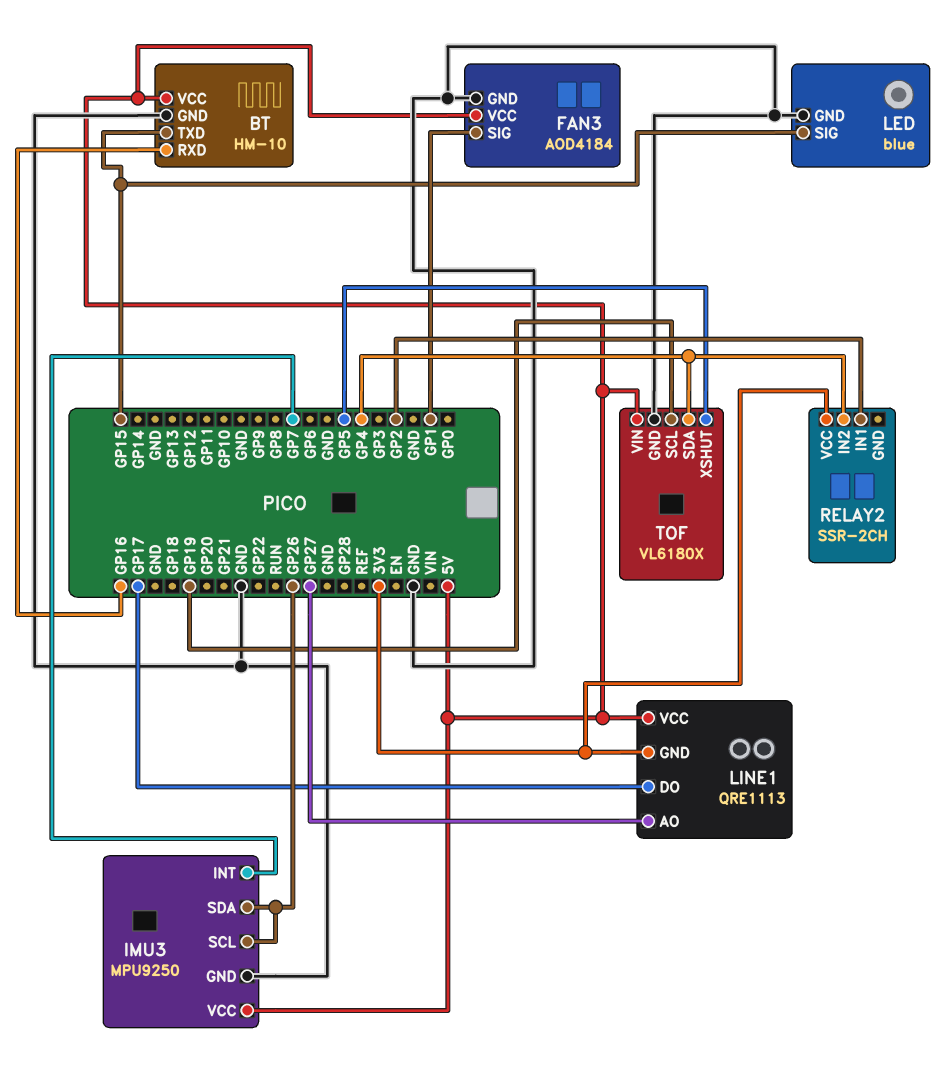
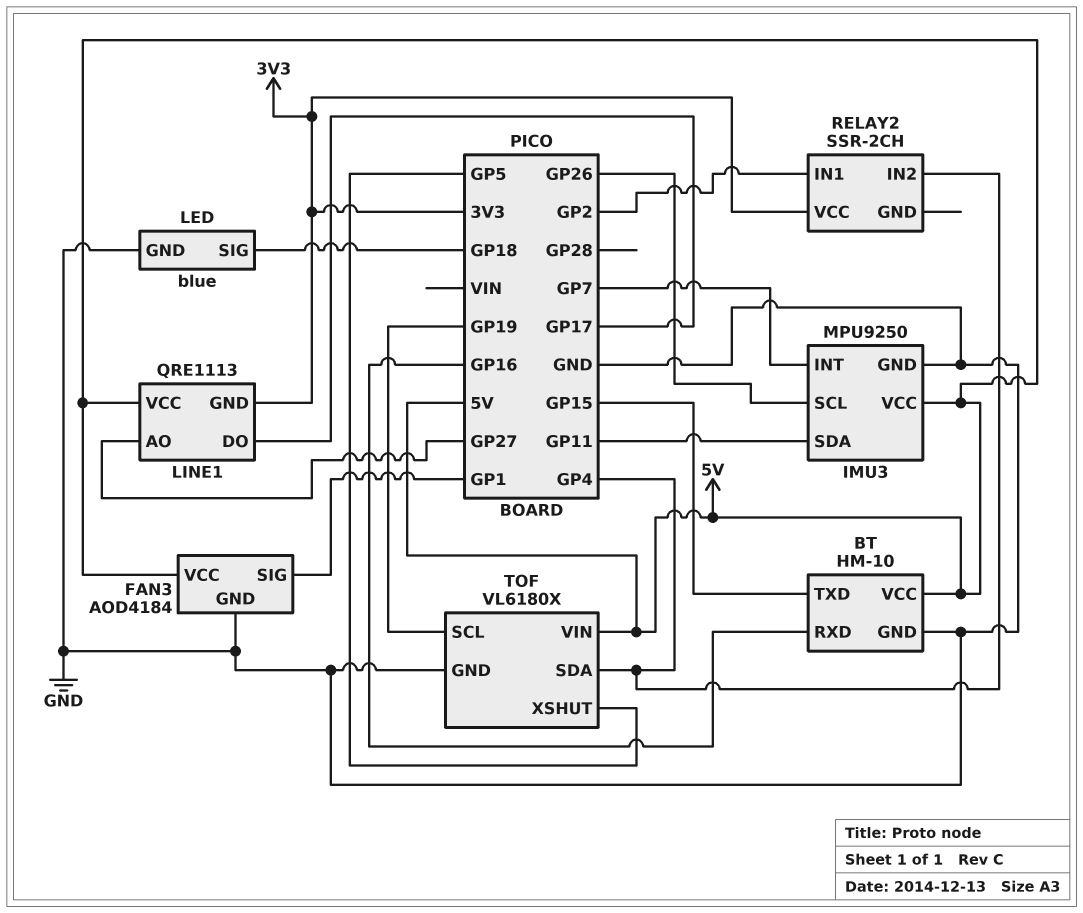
IMU3 pin SDA: GP26 -> GP11
LED pin SIG: GP15 -> GP18

